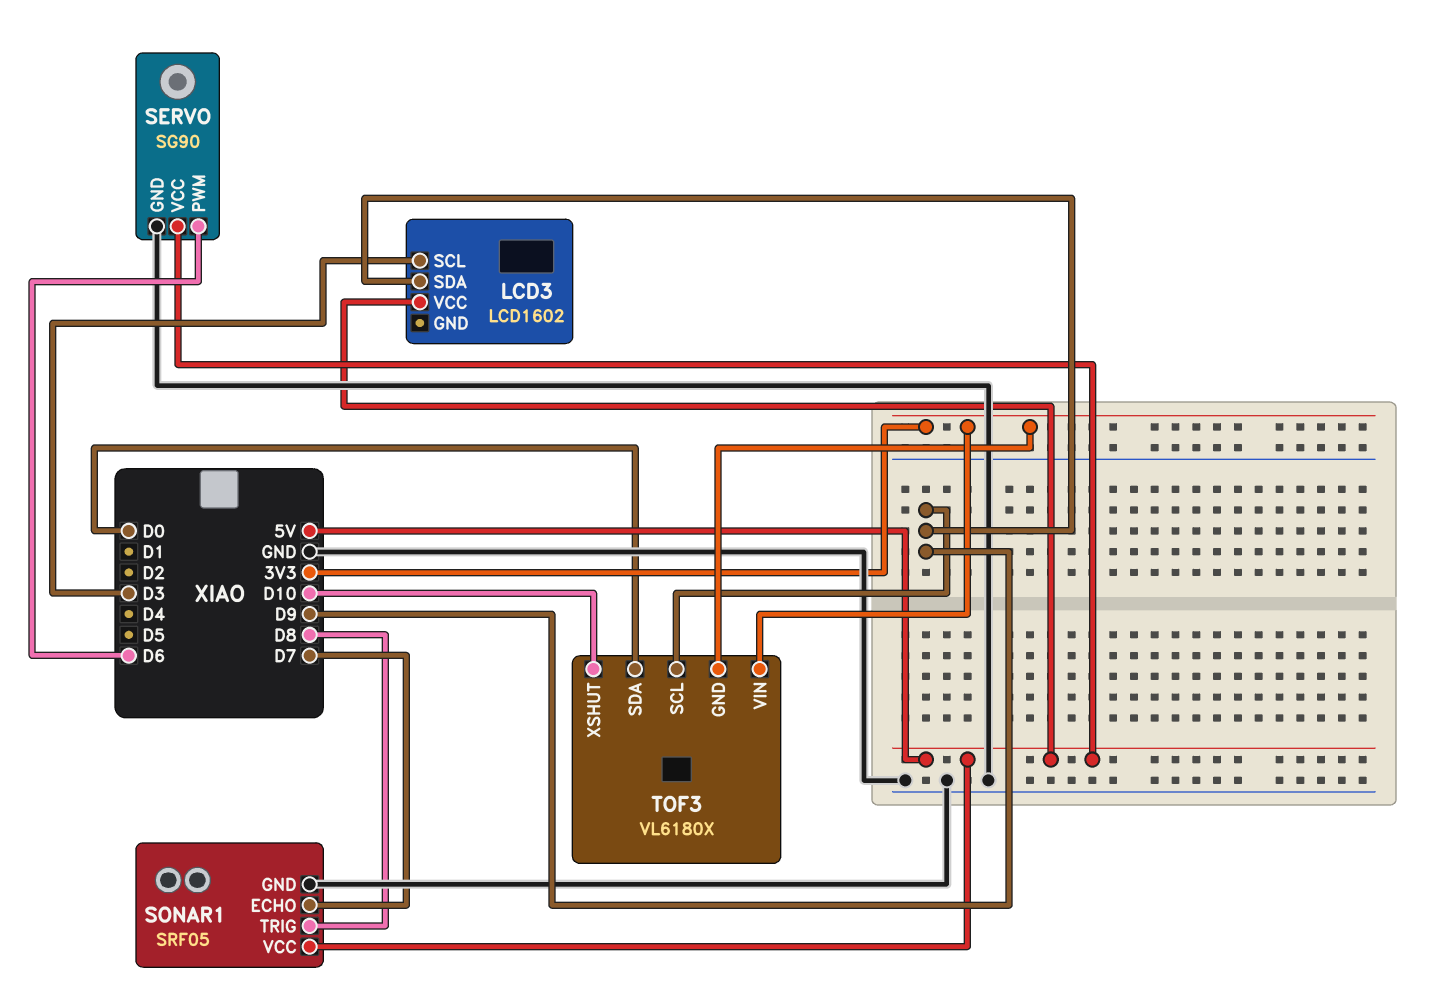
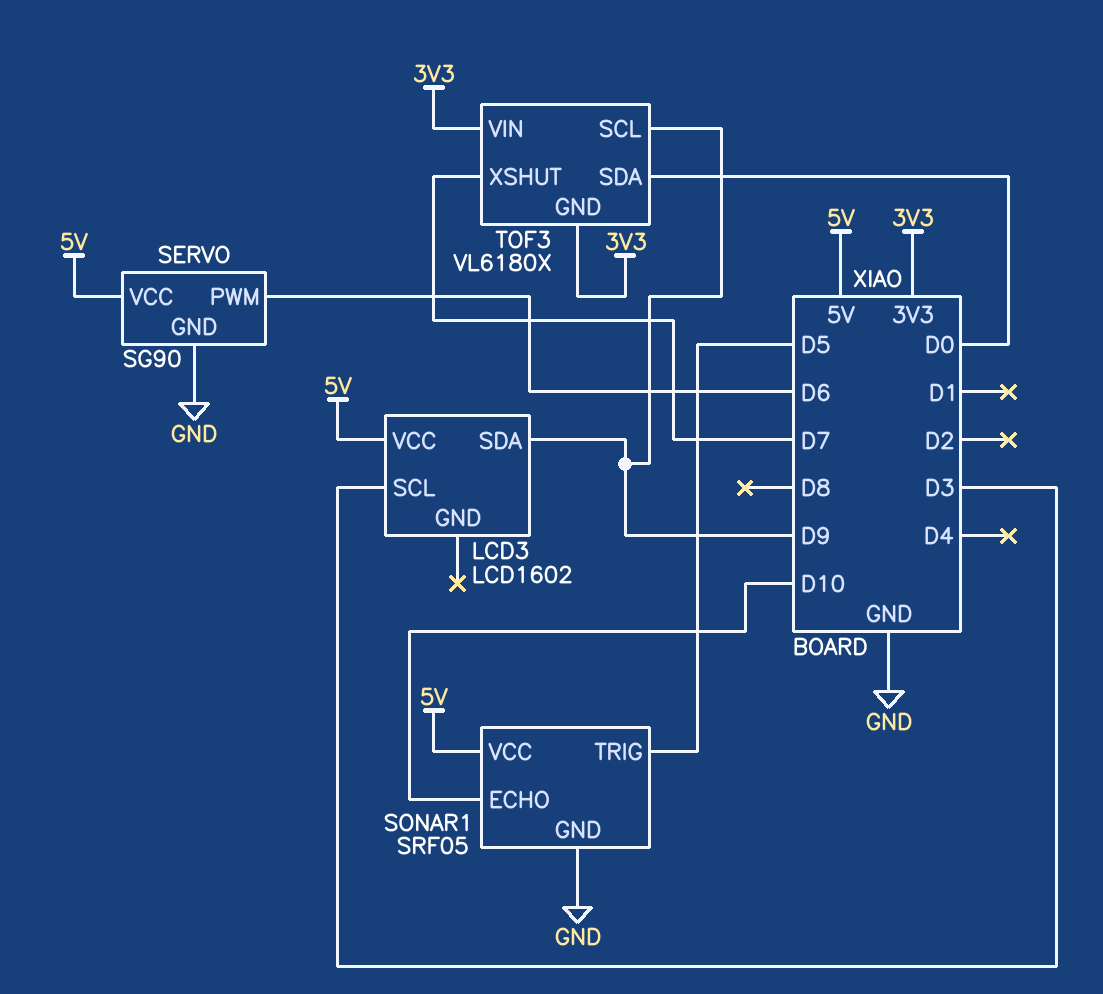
SONAR1 pin ECHO: D7 -> D10
SONAR1 pin TRIG: D8 -> D5
TOF3 pin XSHUT: D10 -> D7

